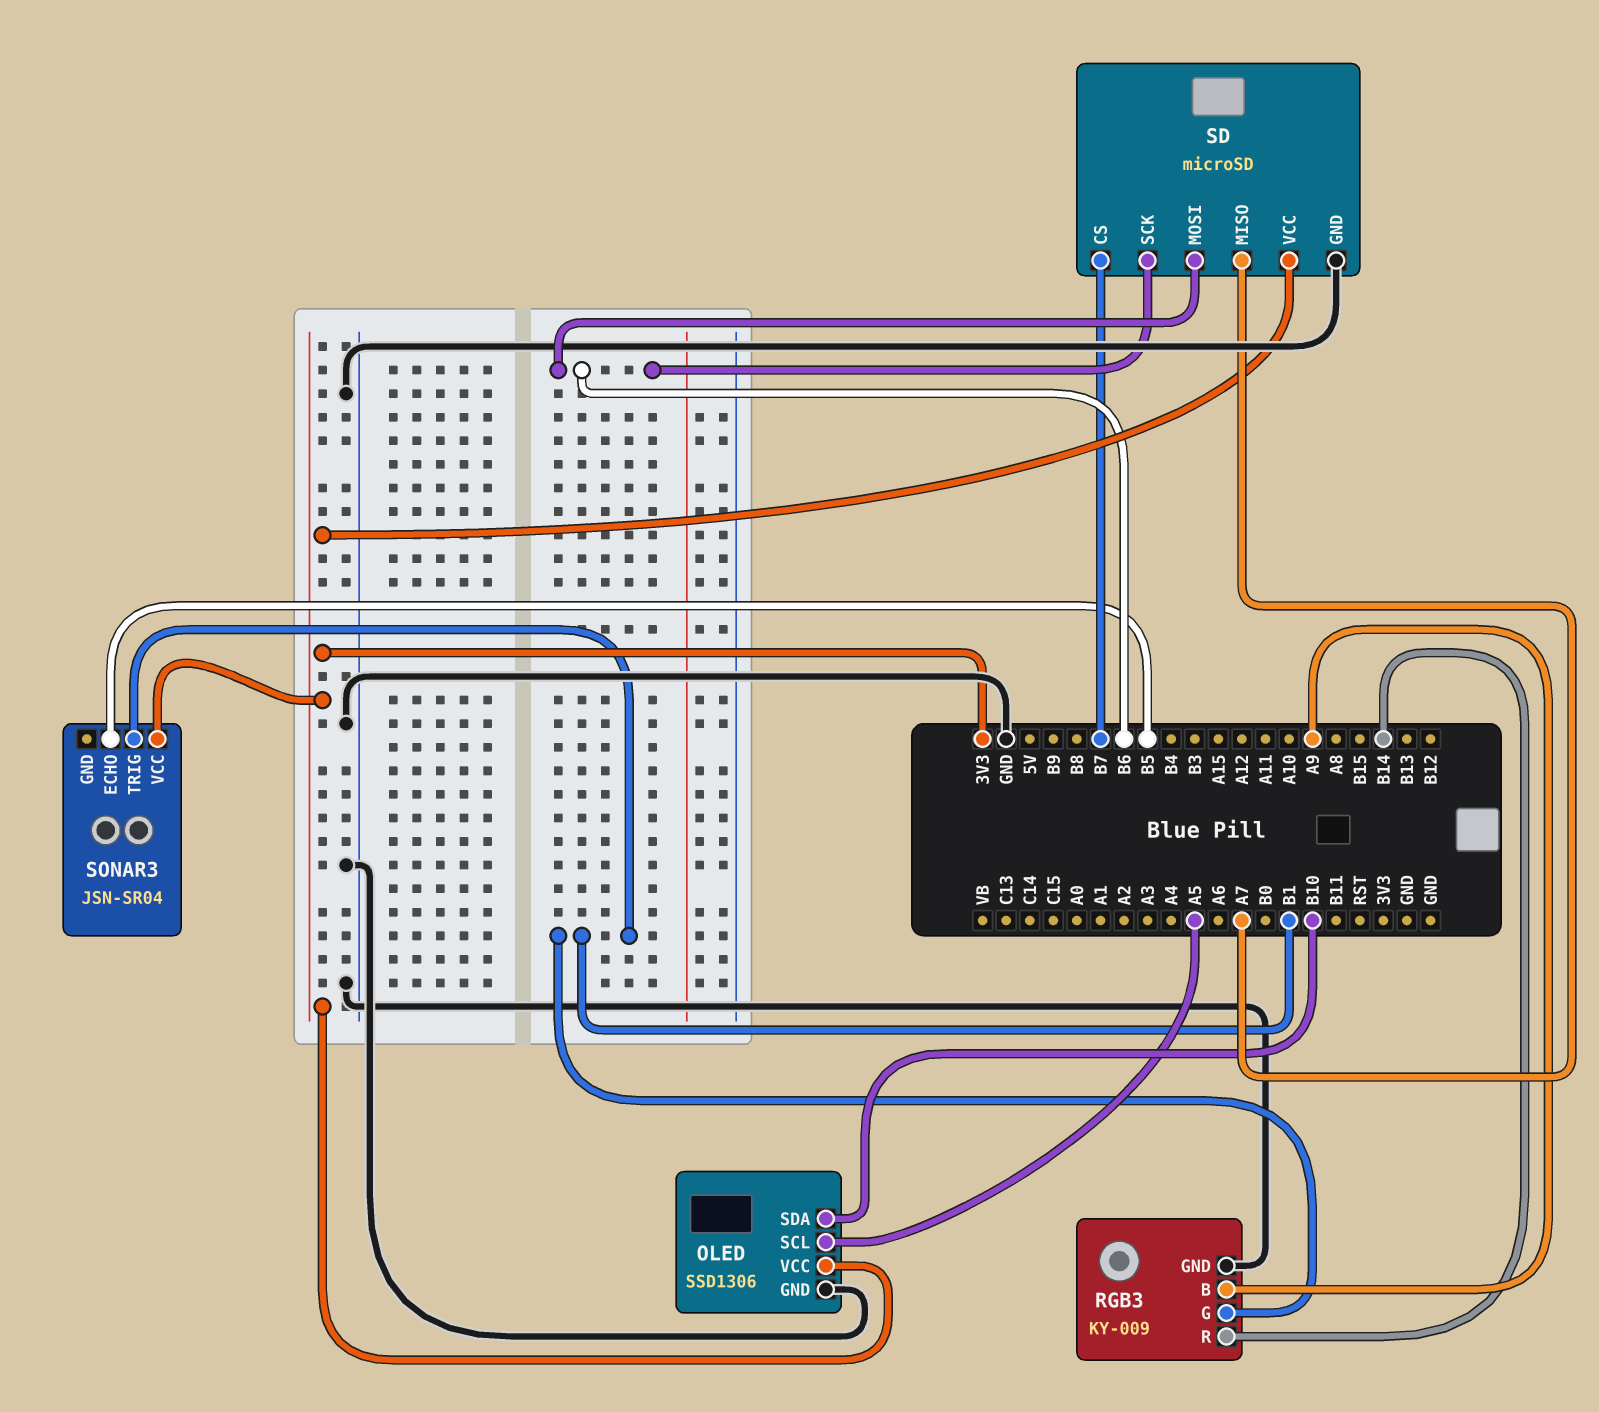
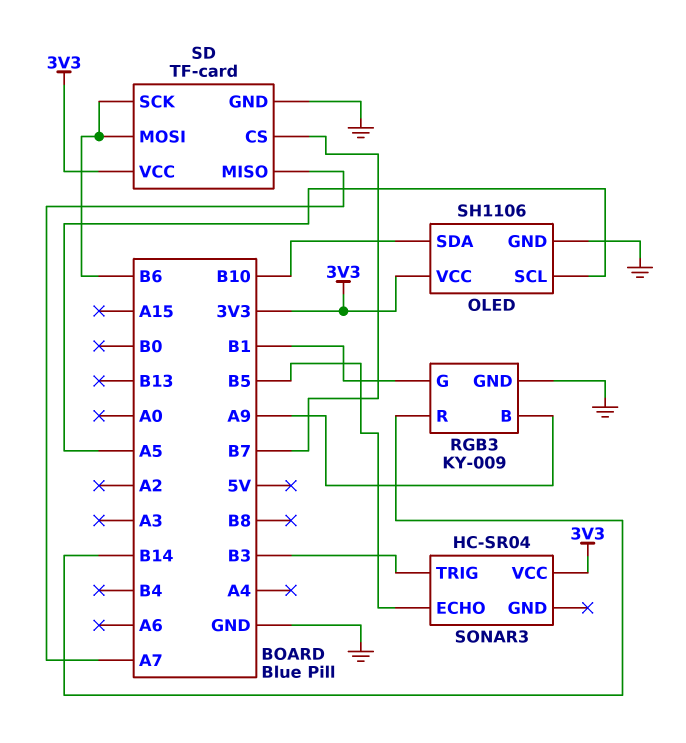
OLED: SSD1306 -> SH1106
SD: microSD -> TF-card
SONAR3: JSN-SR04 -> HC-SR04
SONAR3 pin TRIG: B1 -> B3

